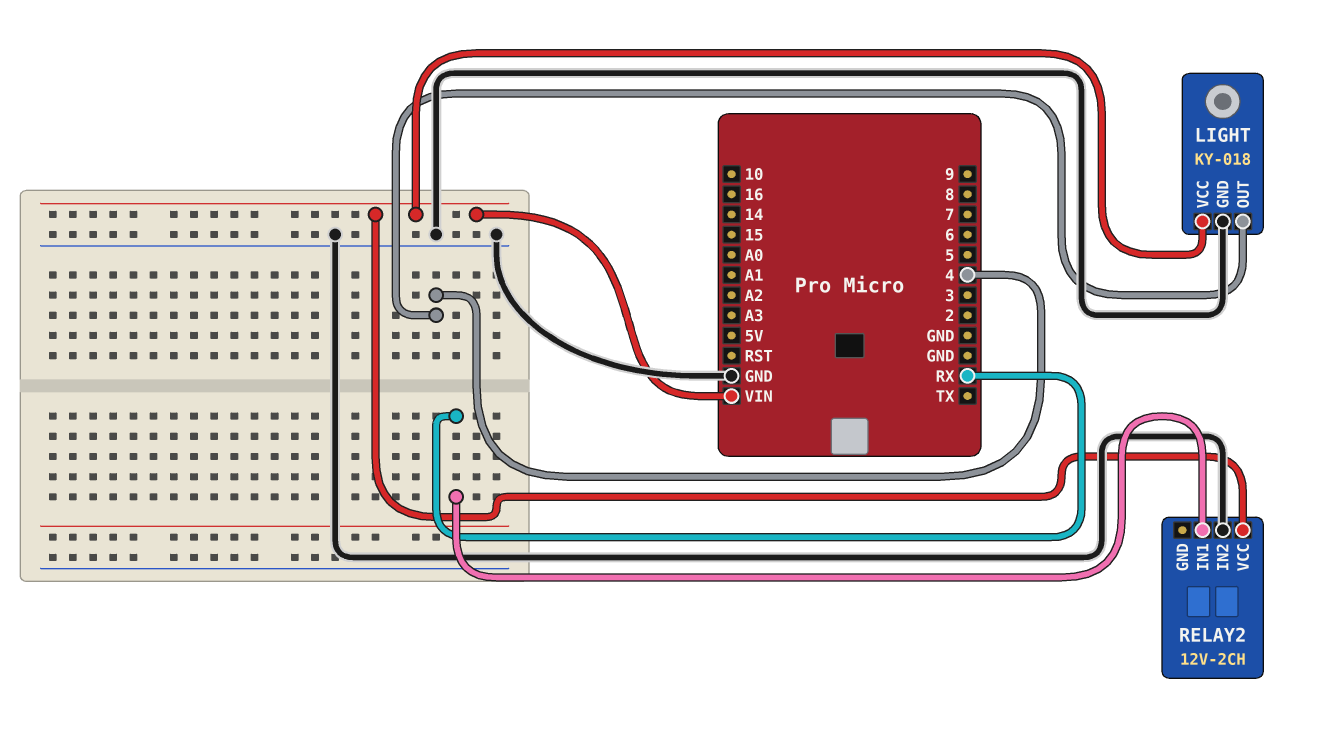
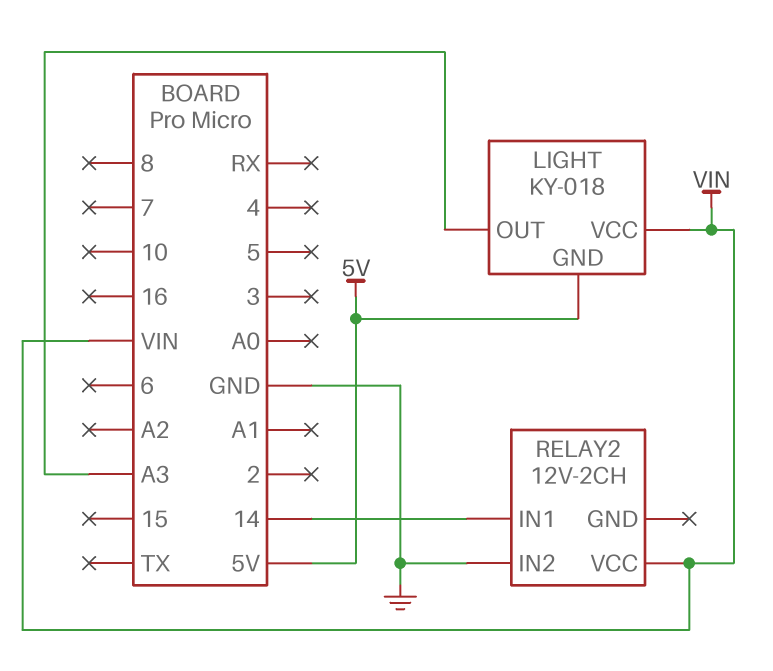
LIGHT pin GND: GND -> 5V
LIGHT pin OUT: 4 -> A3
RELAY2 pin IN1: RX -> 14

